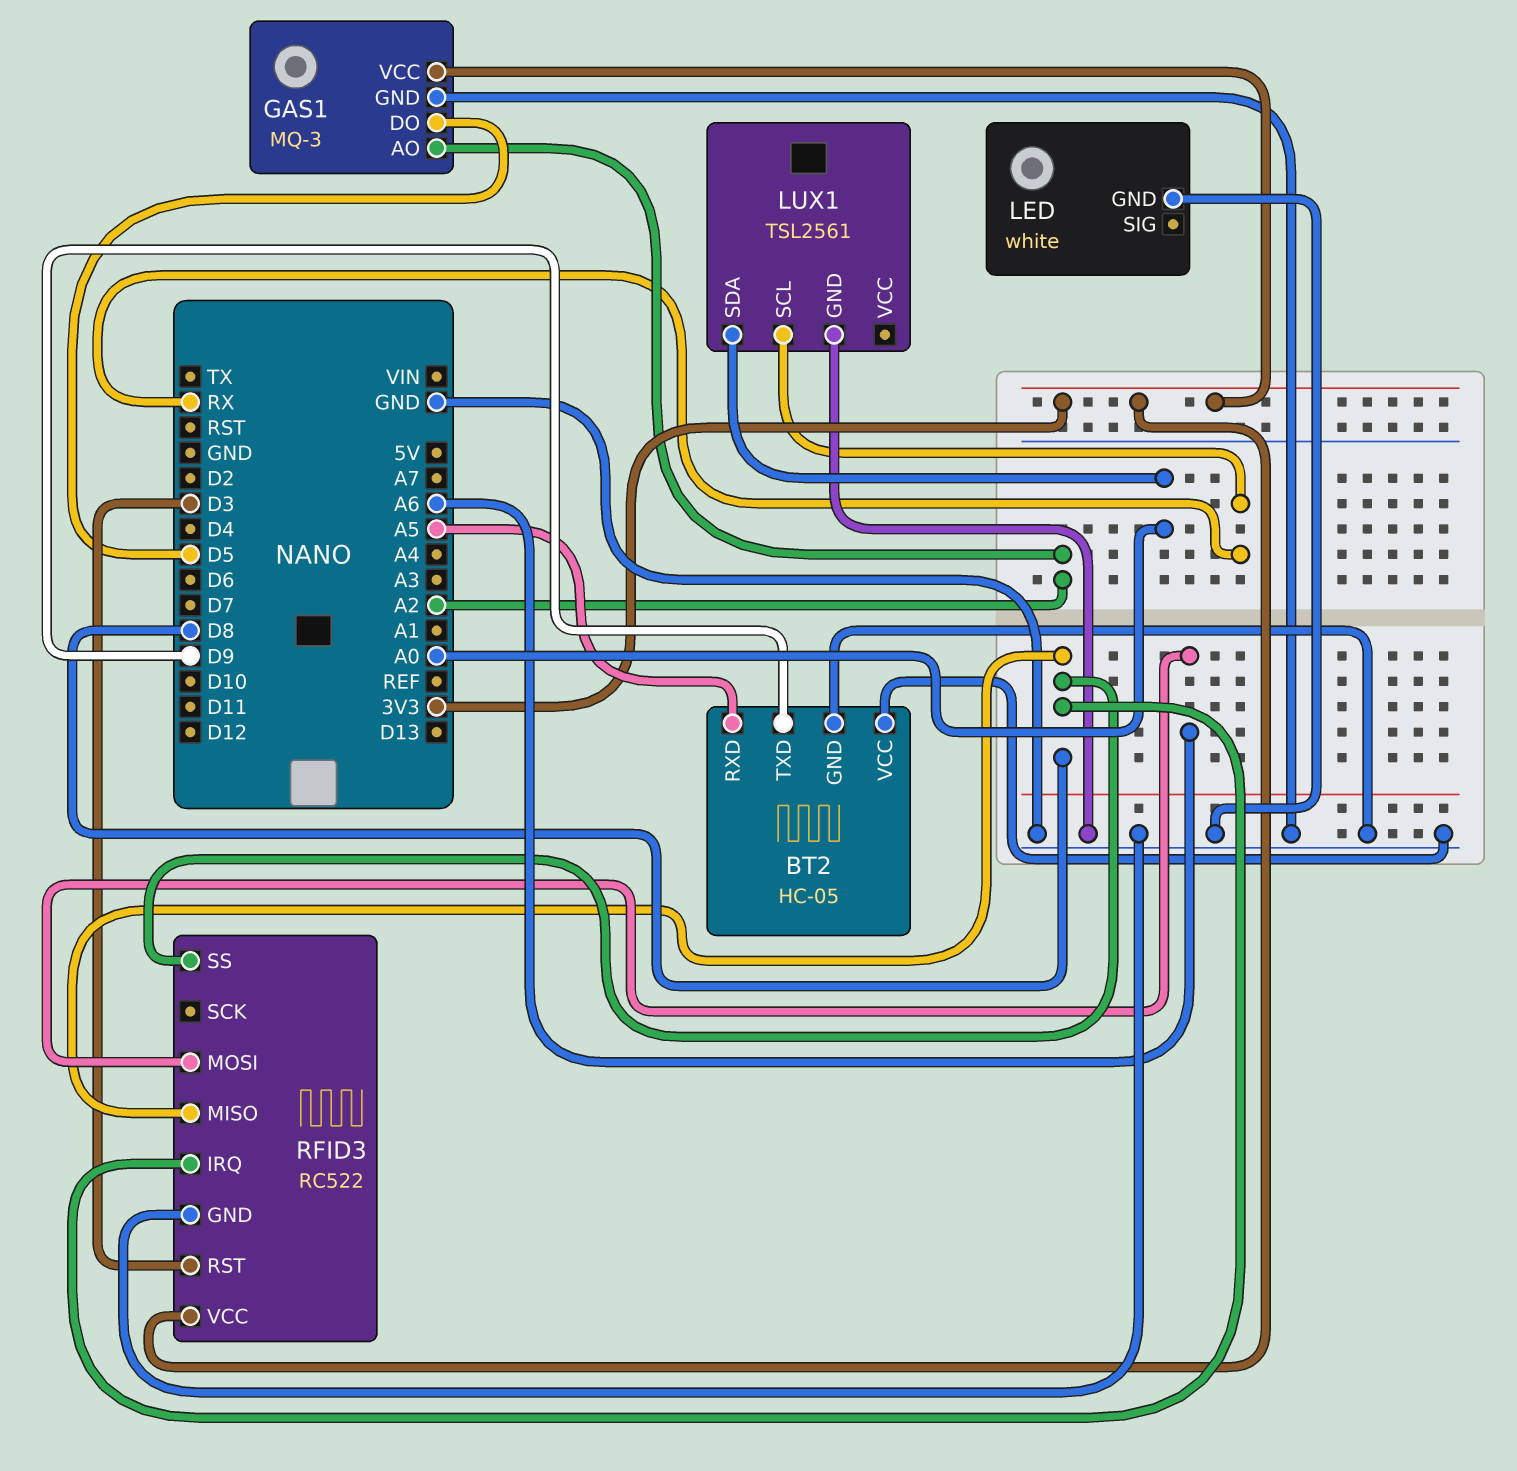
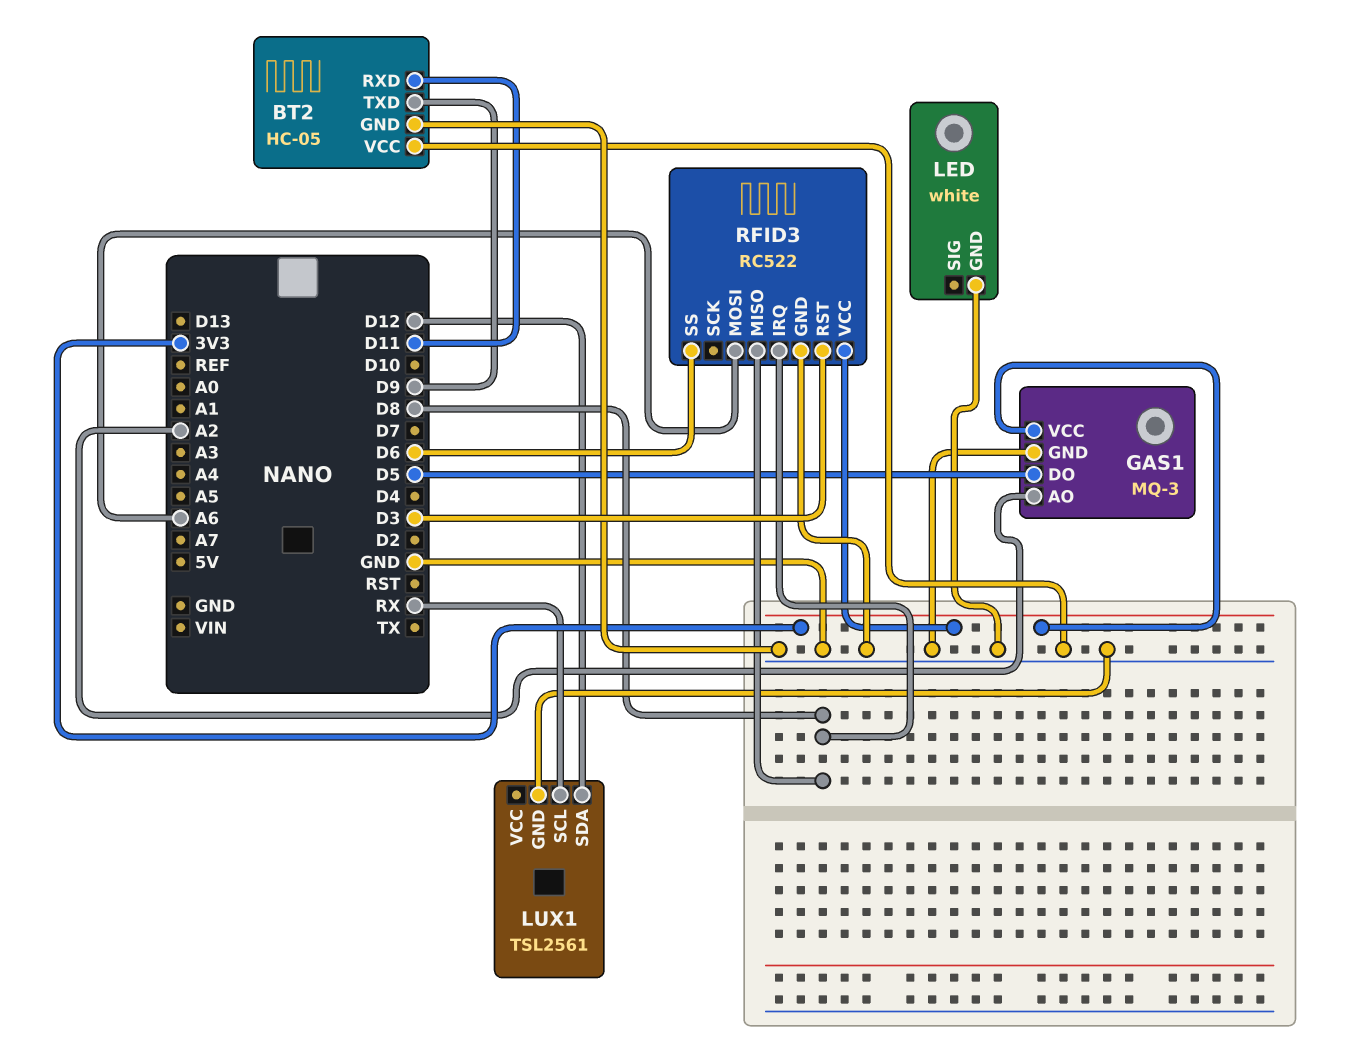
BT2 pin RXD: A5 -> D11
LUX1 pin SDA: A0 -> D12
RFID3 pin SS: D8 -> D6

